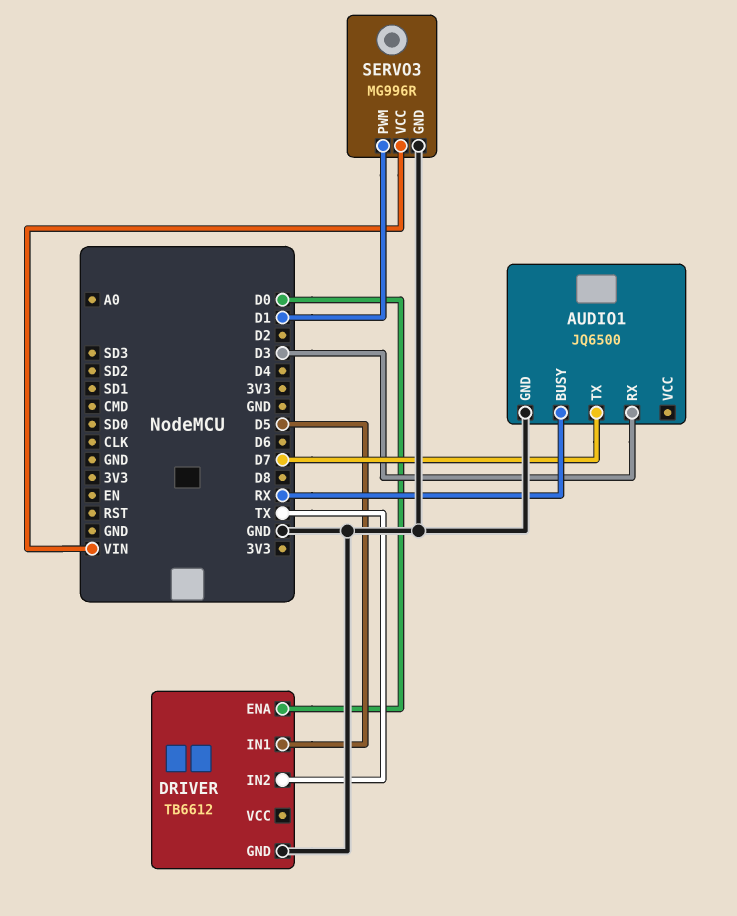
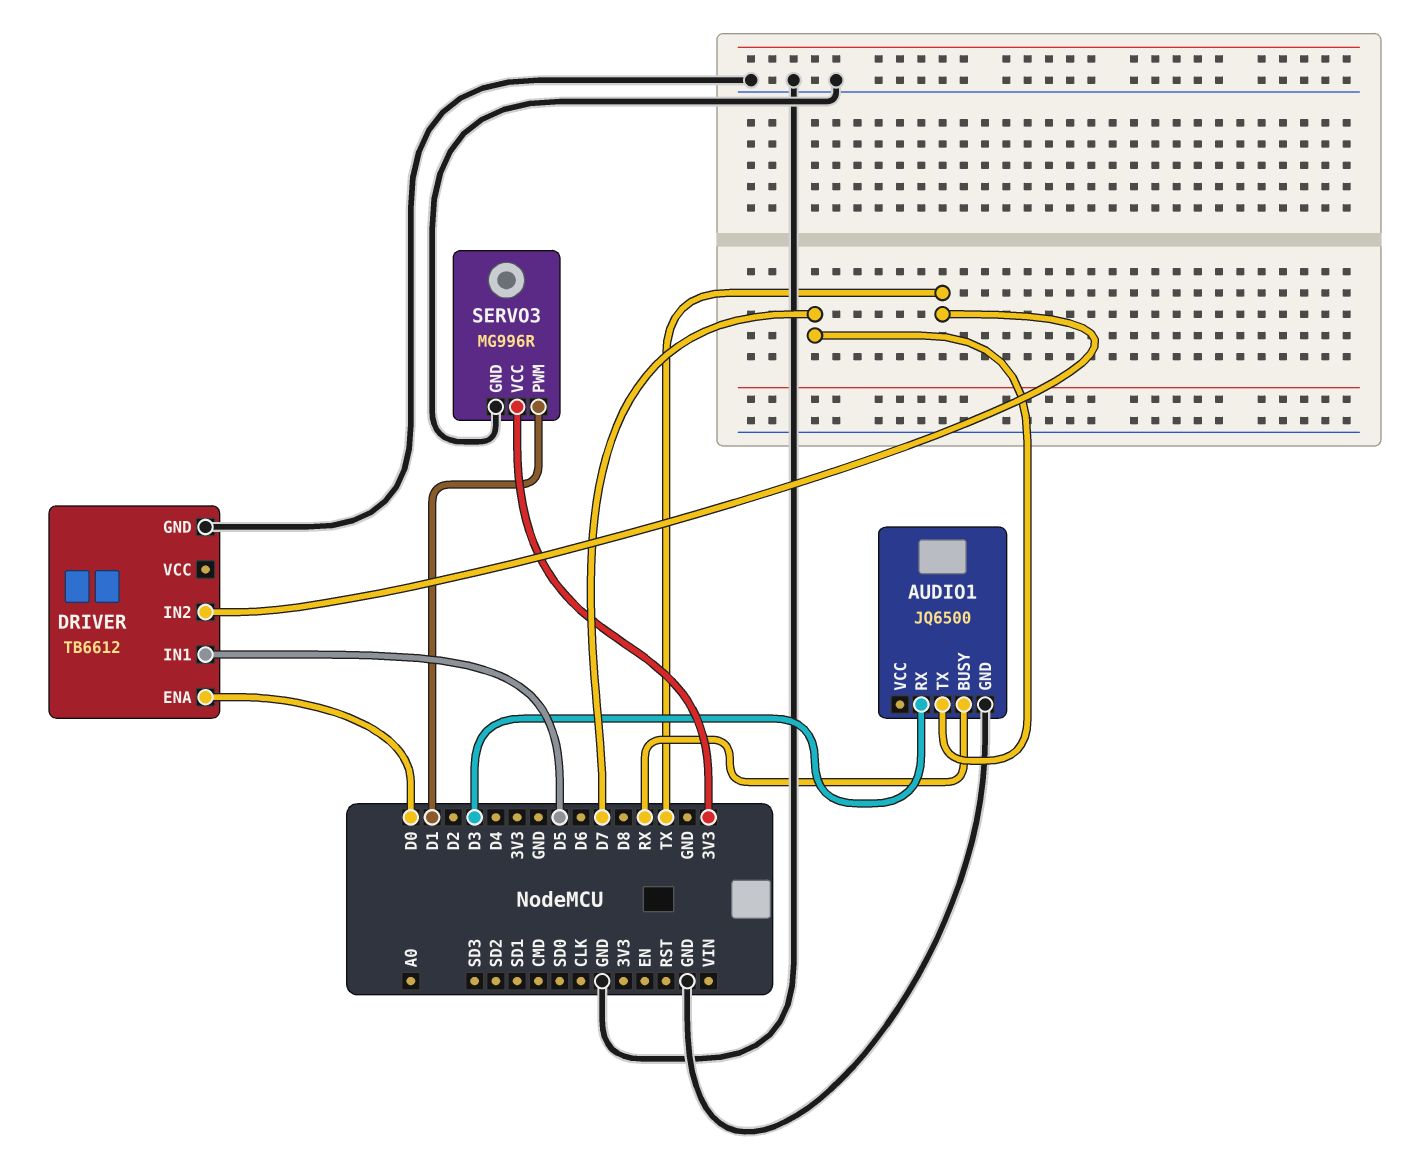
SERVO3 pin VCC: VIN -> 3V3

